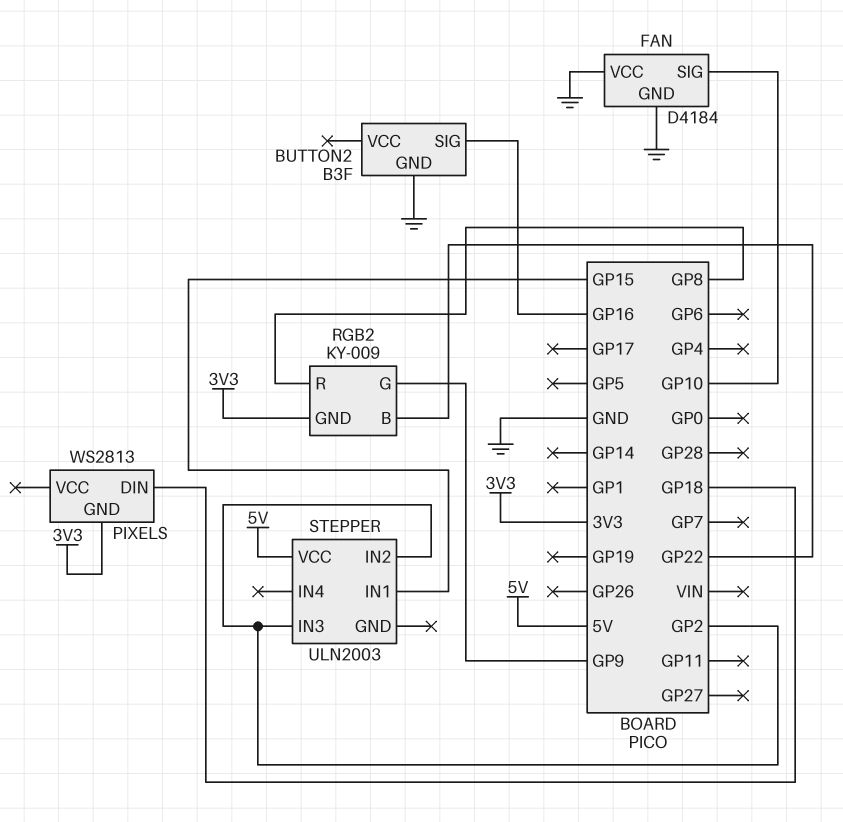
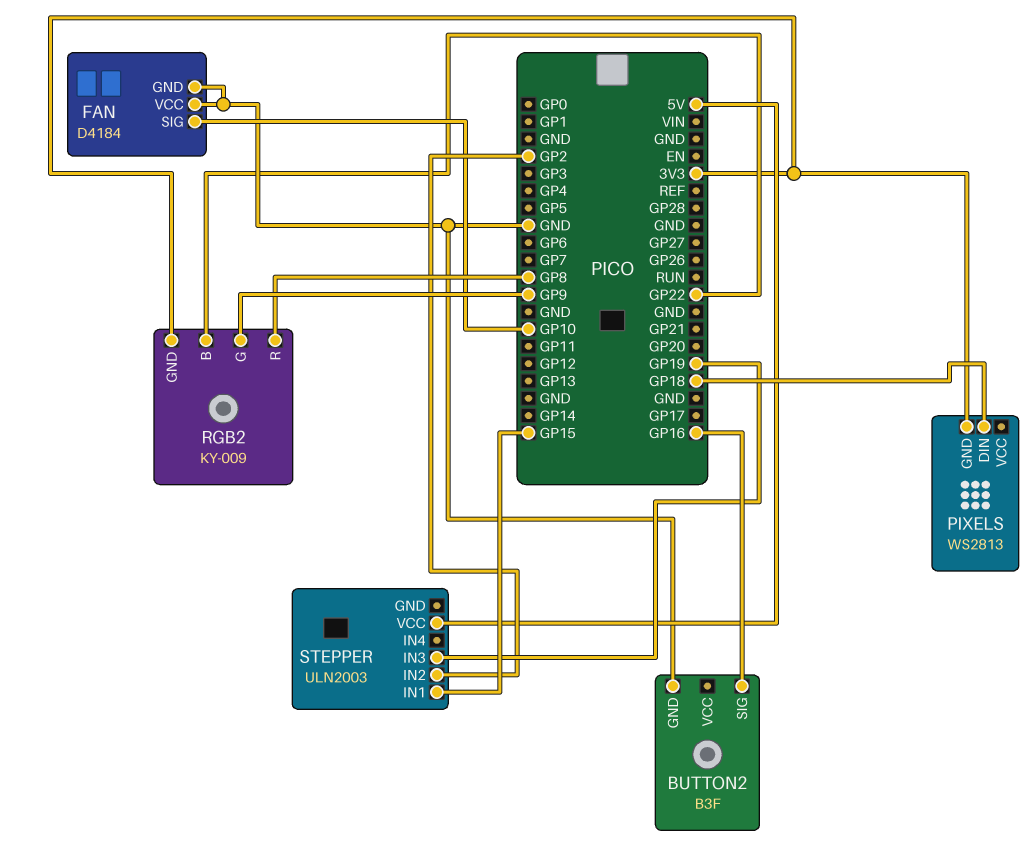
STEPPER pin IN3: GP2 -> GP19

